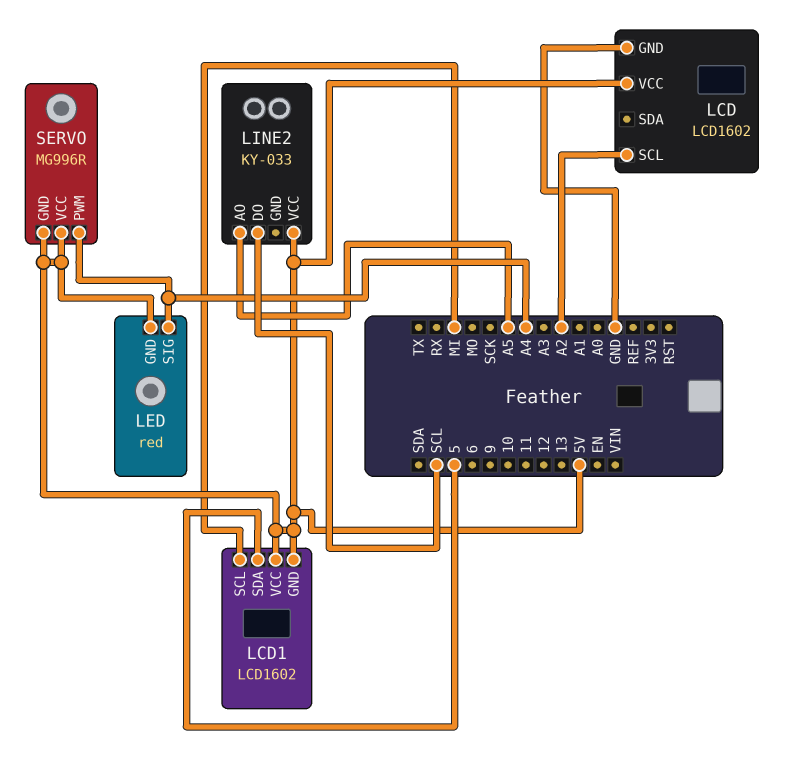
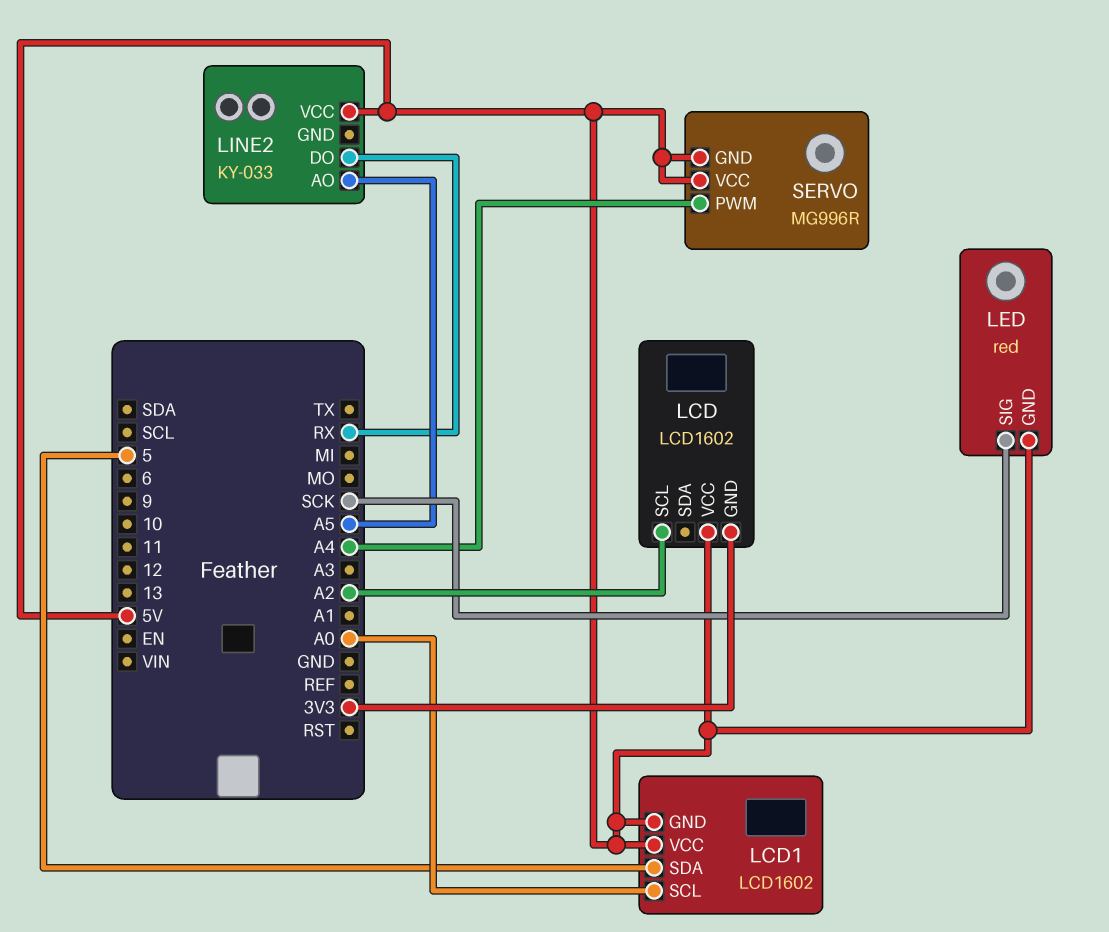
LCD pin GND: GND -> 3V3
LCD1 pin SCL: MI -> A0
LED pin SIG: A4 -> SCK
LINE2 pin DO: SCL -> RX

